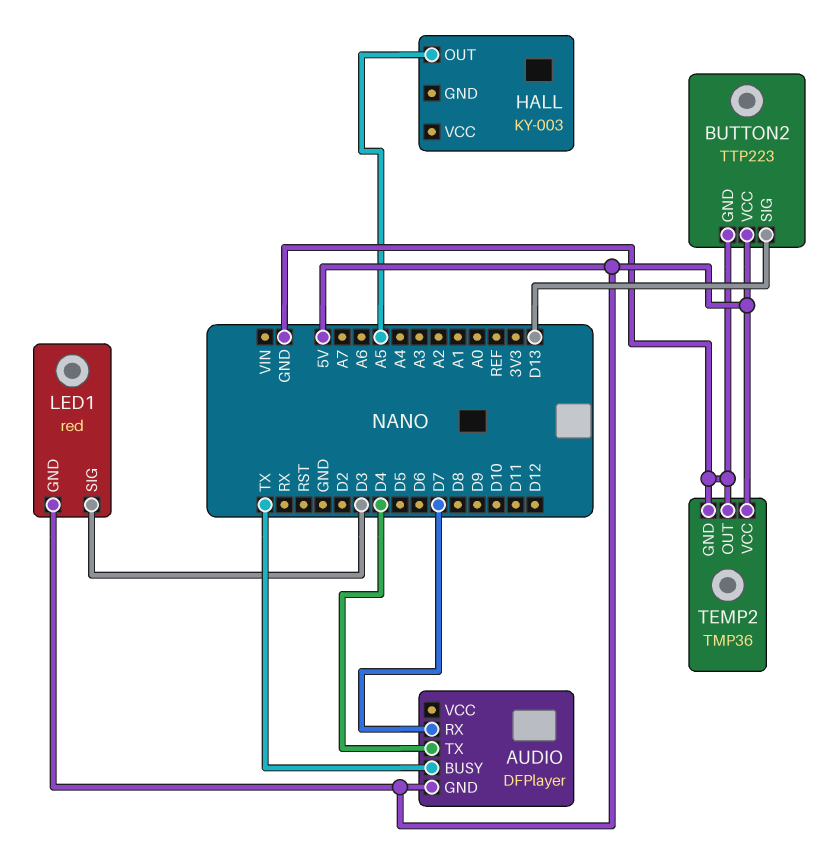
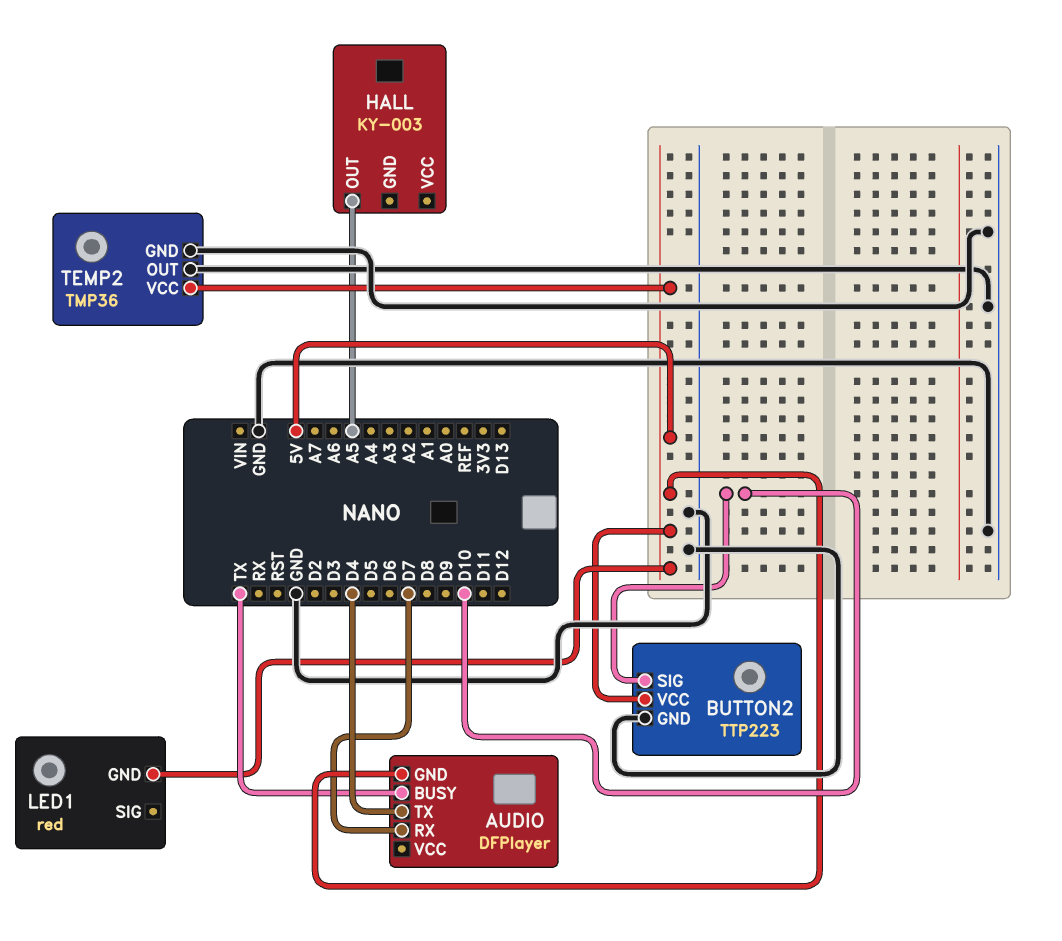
BUTTON2 pin SIG: D13 -> D10
LED1 pin SIG: D3 -> none

